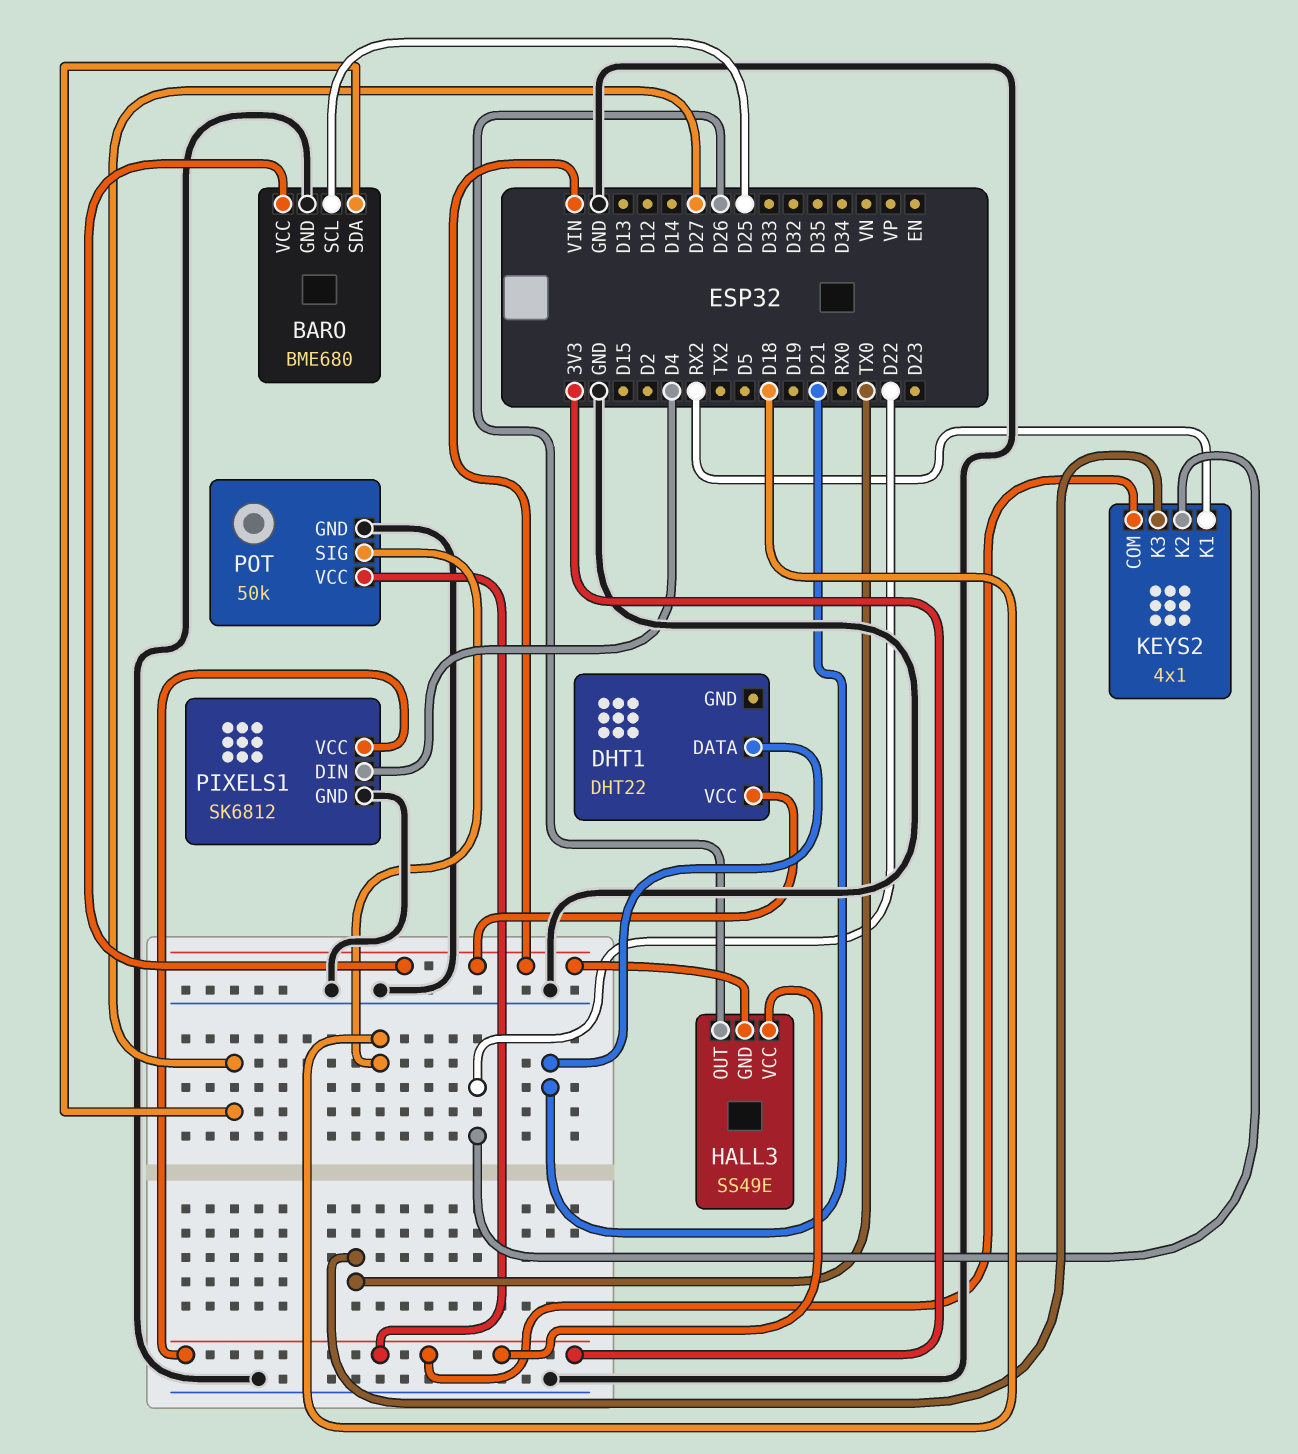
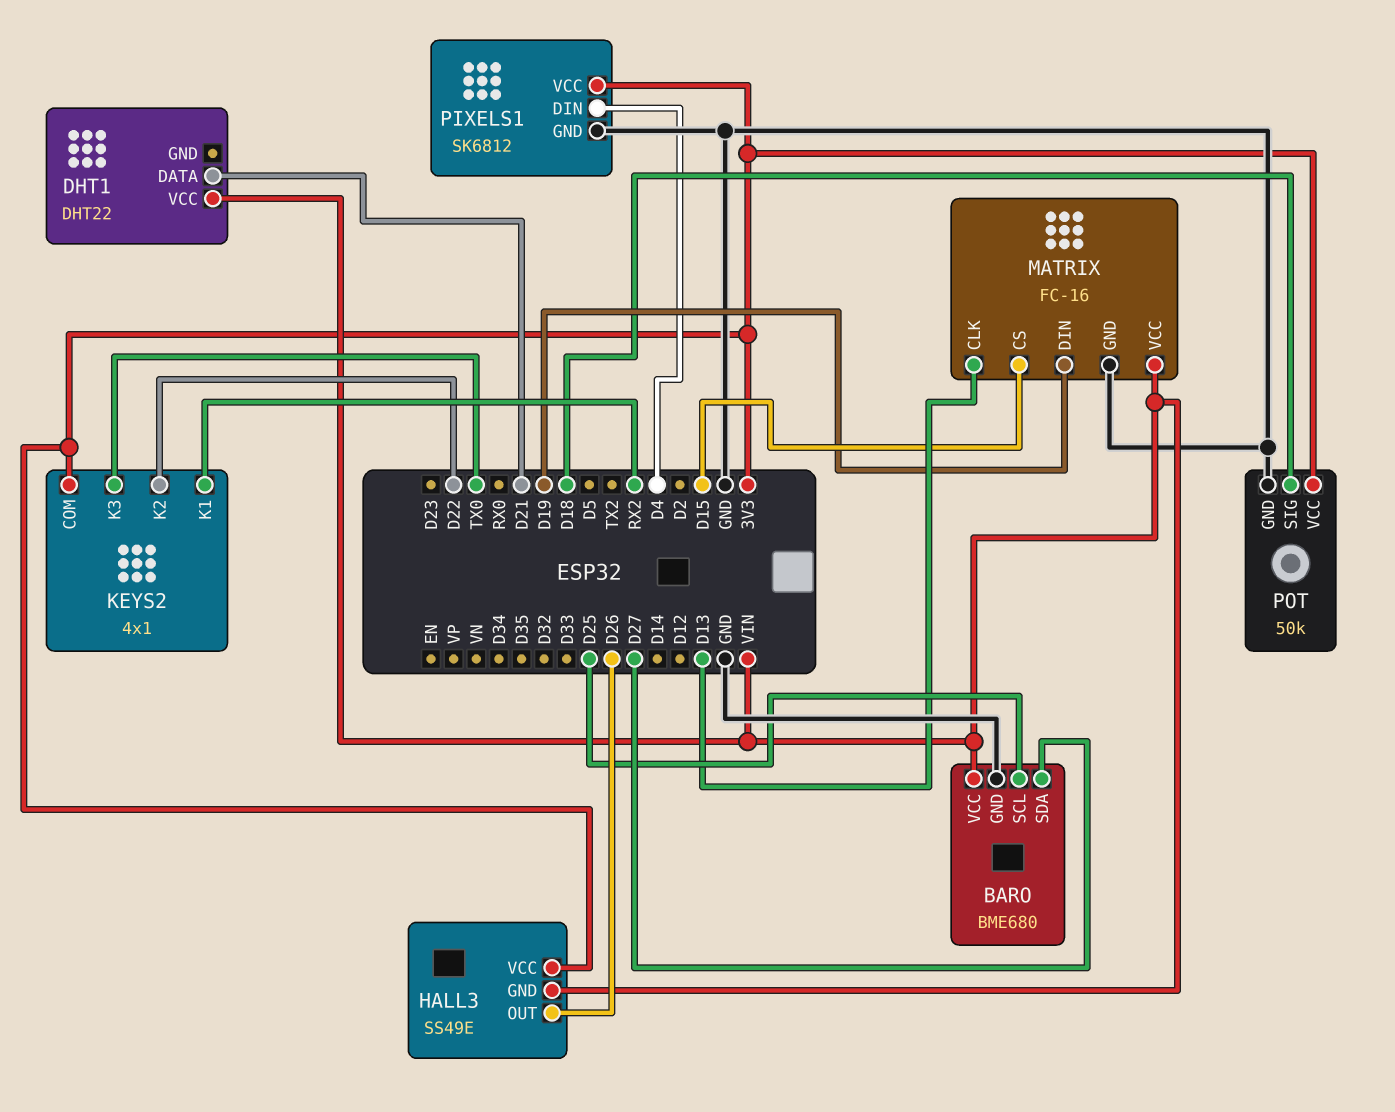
MATRIX: none -> FC-16
MATRIX pin CLK: none -> D13
MATRIX pin CS: none -> D15
MATRIX pin DIN: none -> D19
MATRIX pin GND: none -> GND
MATRIX pin VCC: none -> VIN

